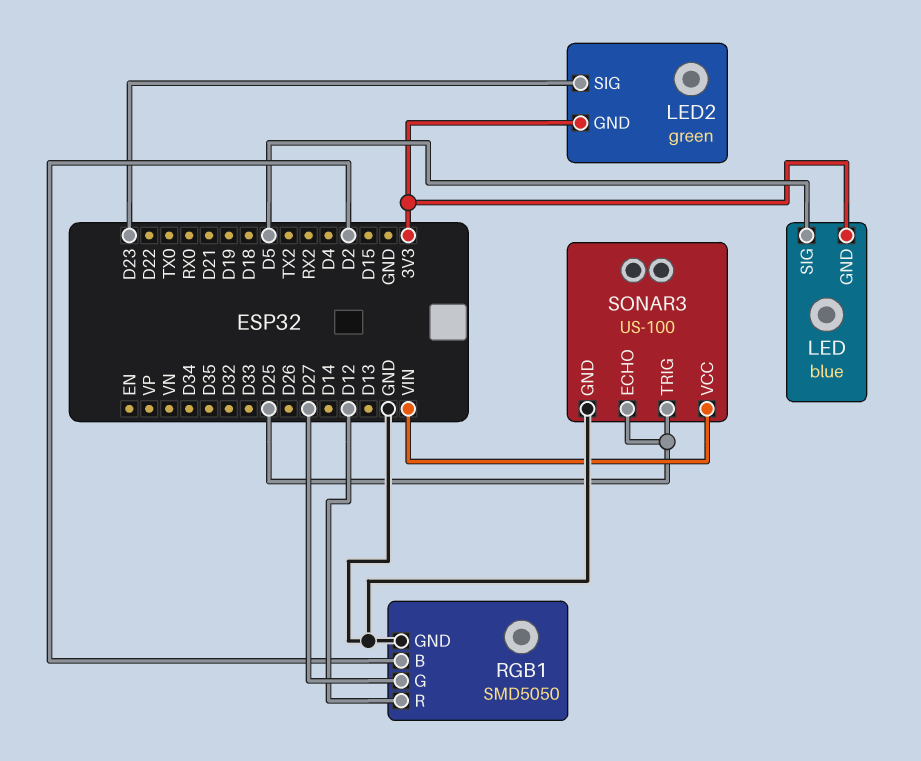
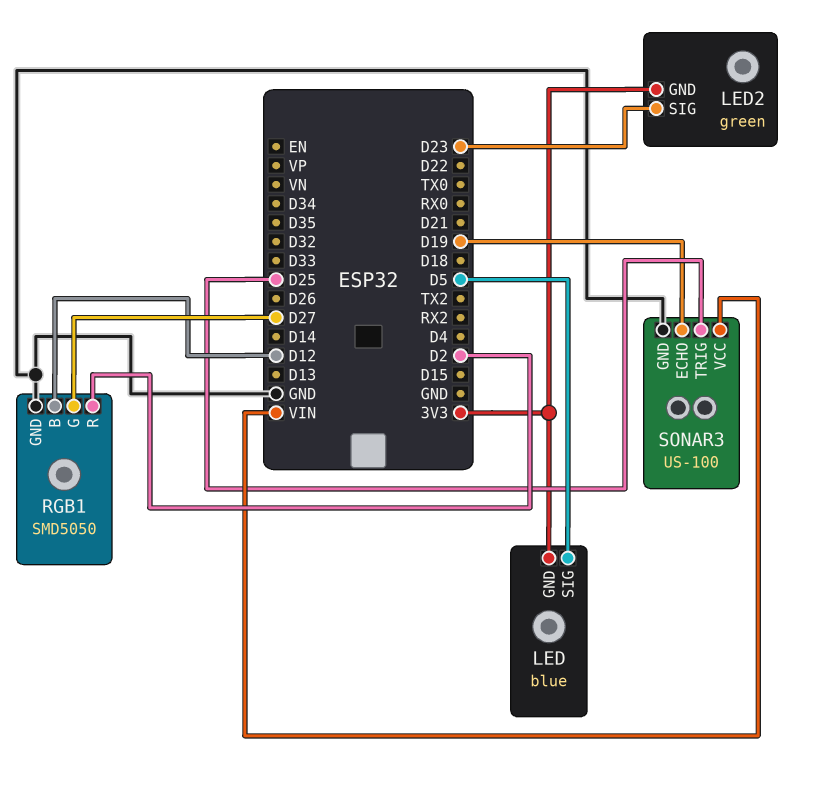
RGB1 pin B: D2 -> D12
RGB1 pin R: D12 -> D2
SONAR3 pin ECHO: D25 -> D19

